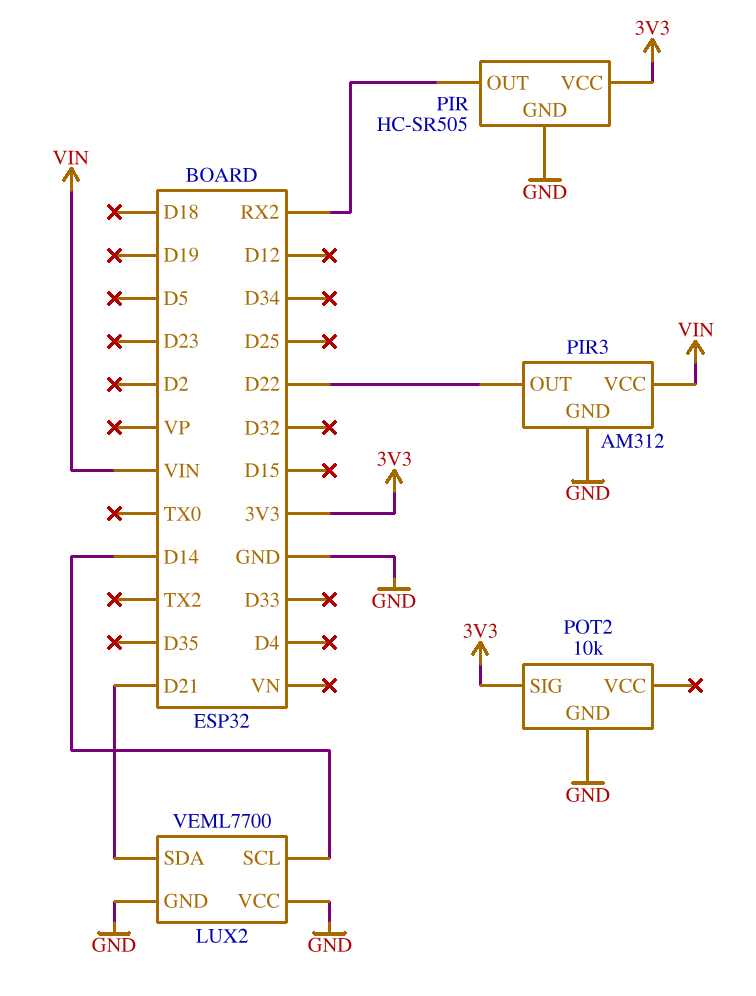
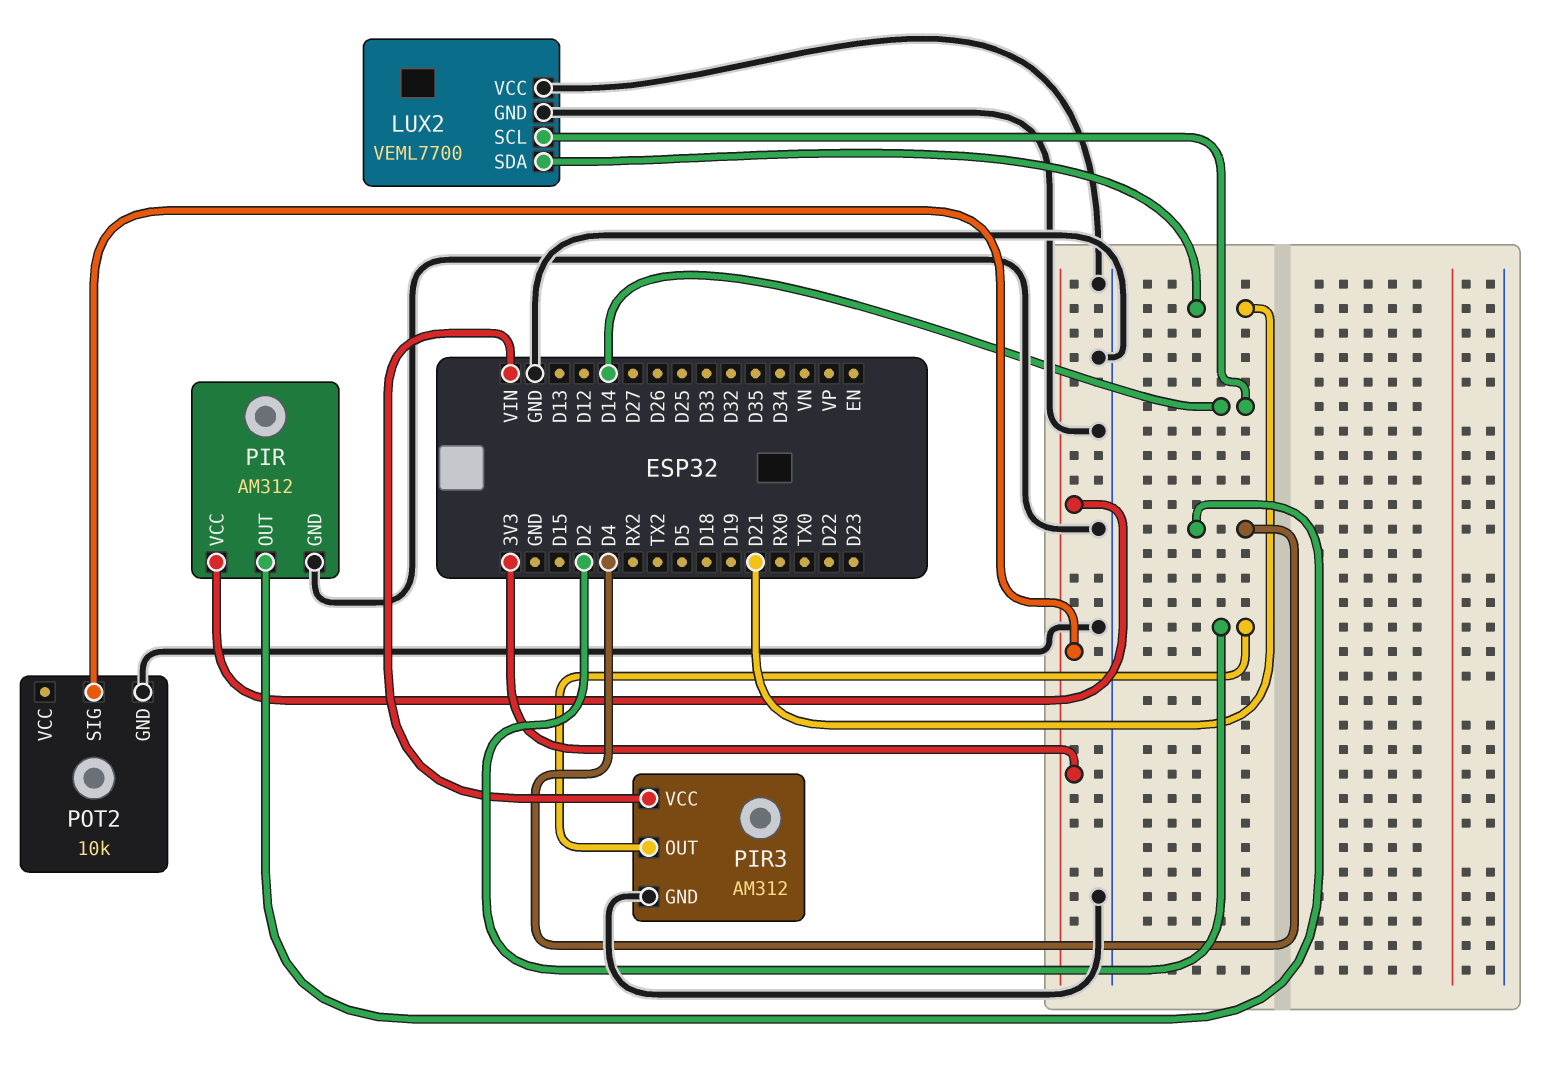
PIR: HC-SR505 -> AM312
PIR pin OUT: RX2 -> D4
PIR3 pin OUT: D22 -> D2

